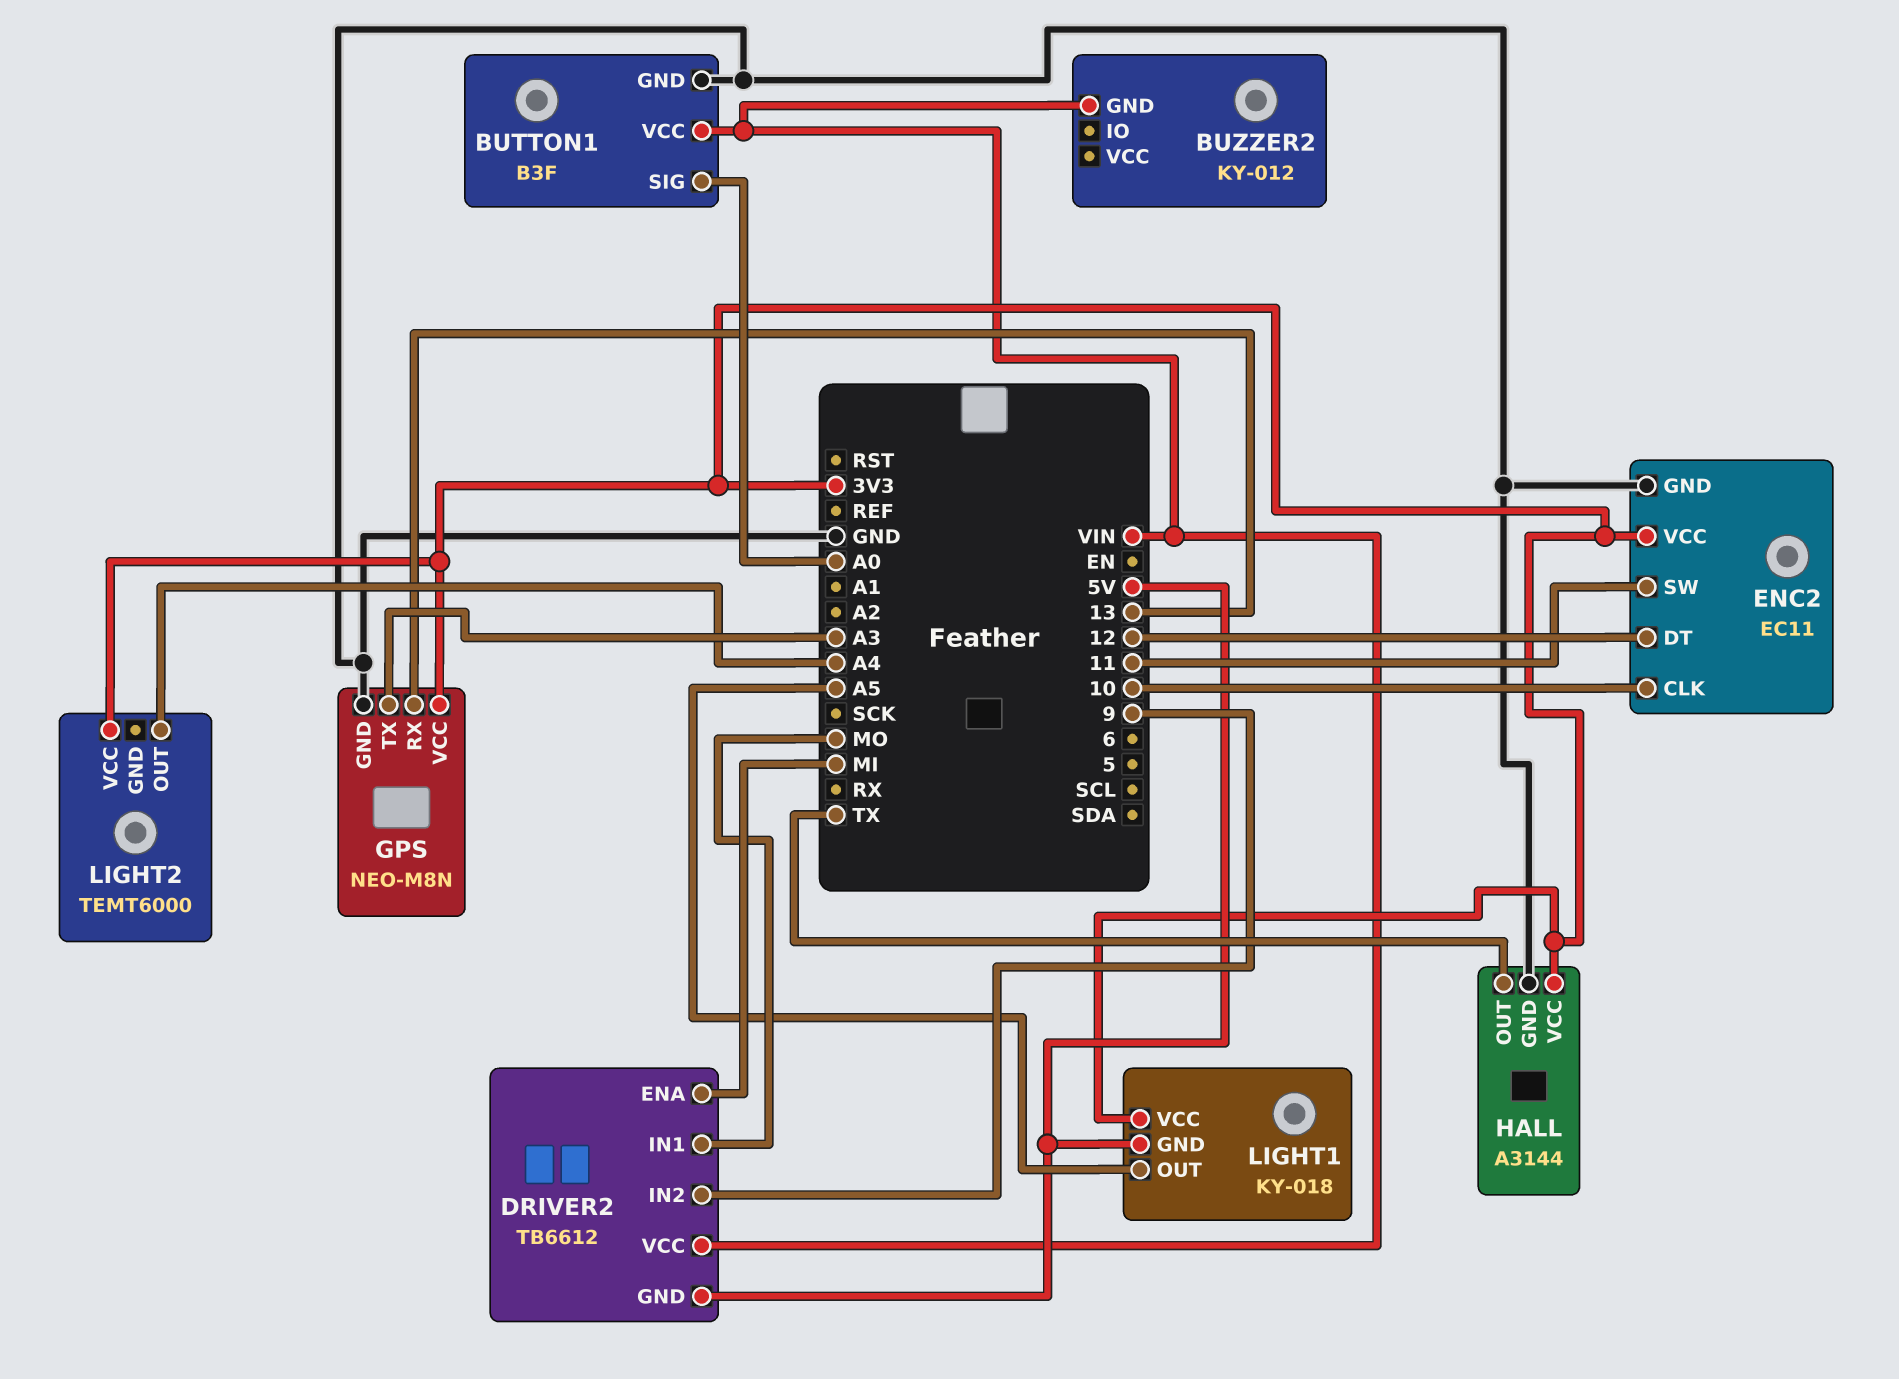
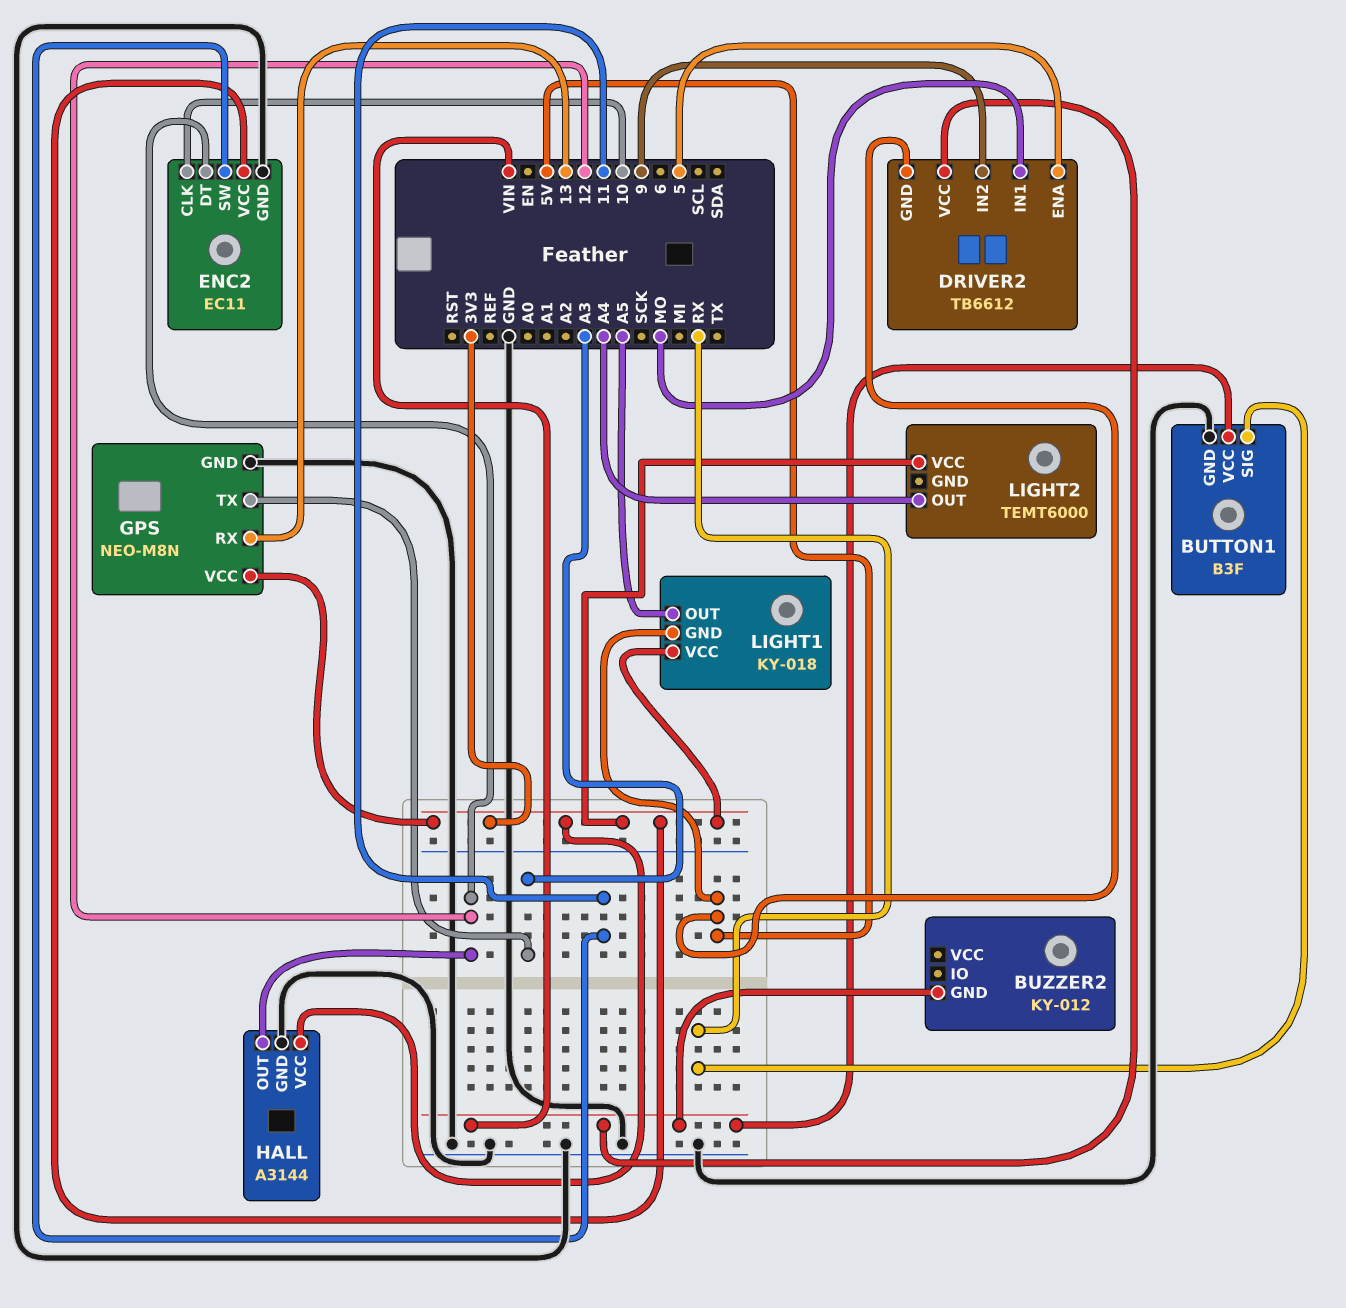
BUTTON1 pin SIG: A0 -> RX
DRIVER2 pin ENA: MI -> 5
HALL pin OUT: TX -> 12

